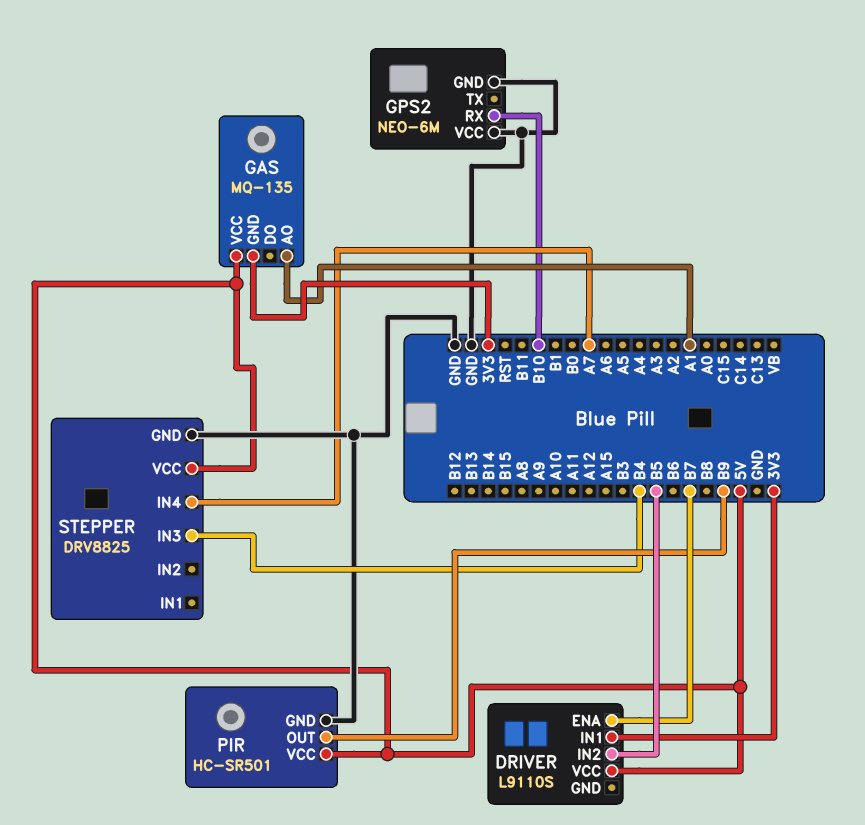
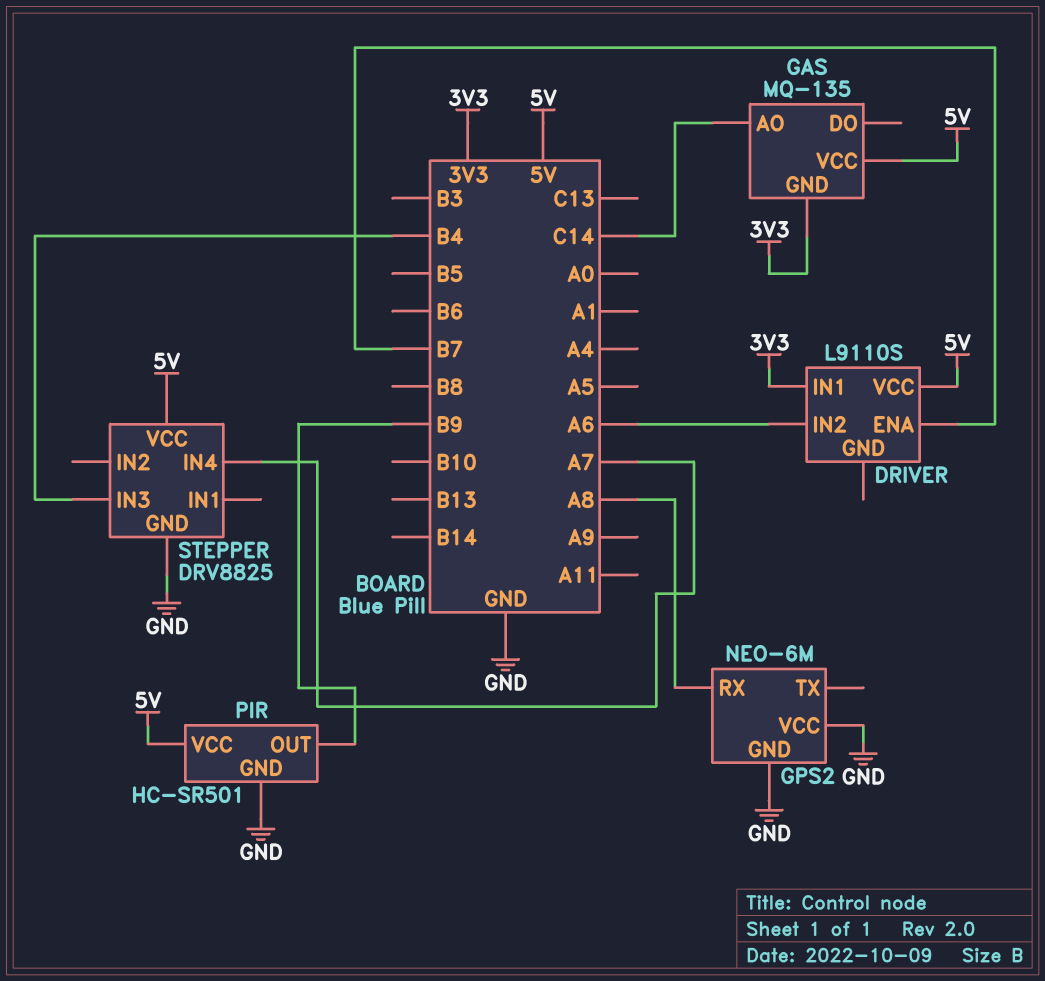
DRIVER pin IN2: B5 -> A6
GAS pin AO: A1 -> C14
GPS2 pin RX: B10 -> A8

